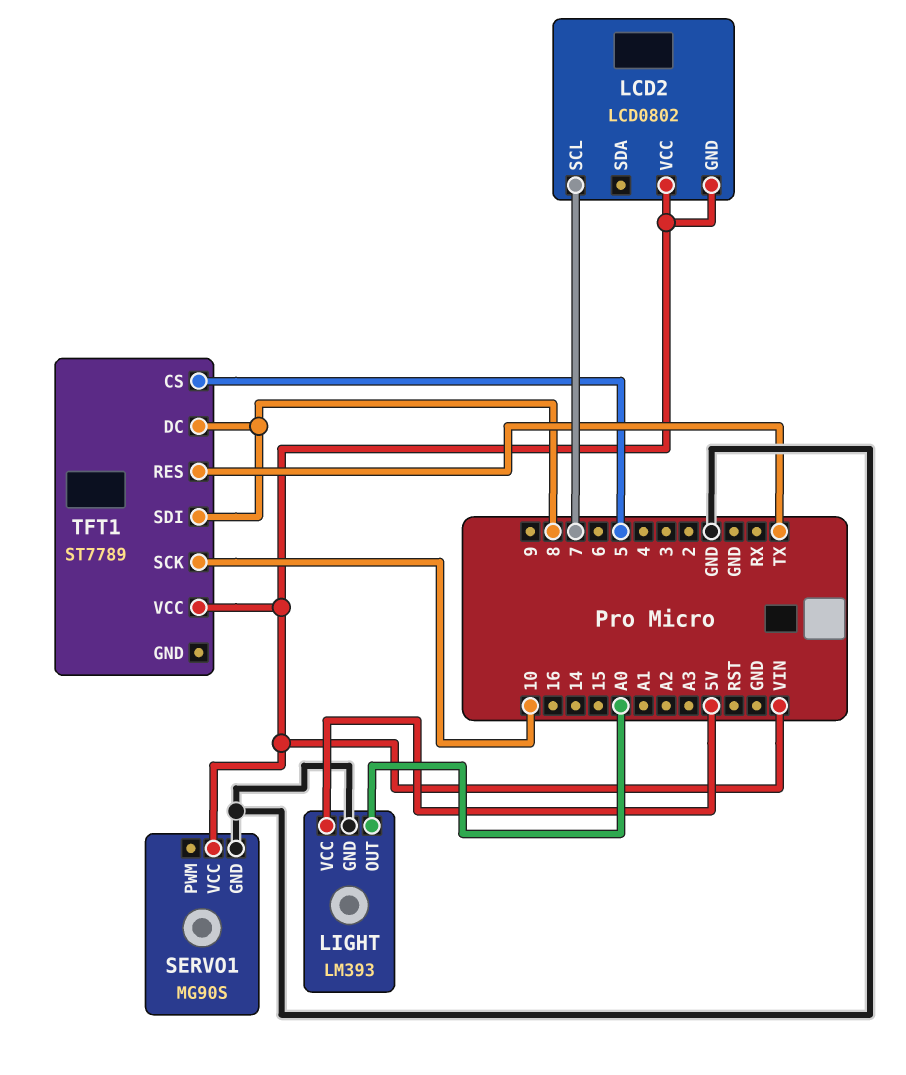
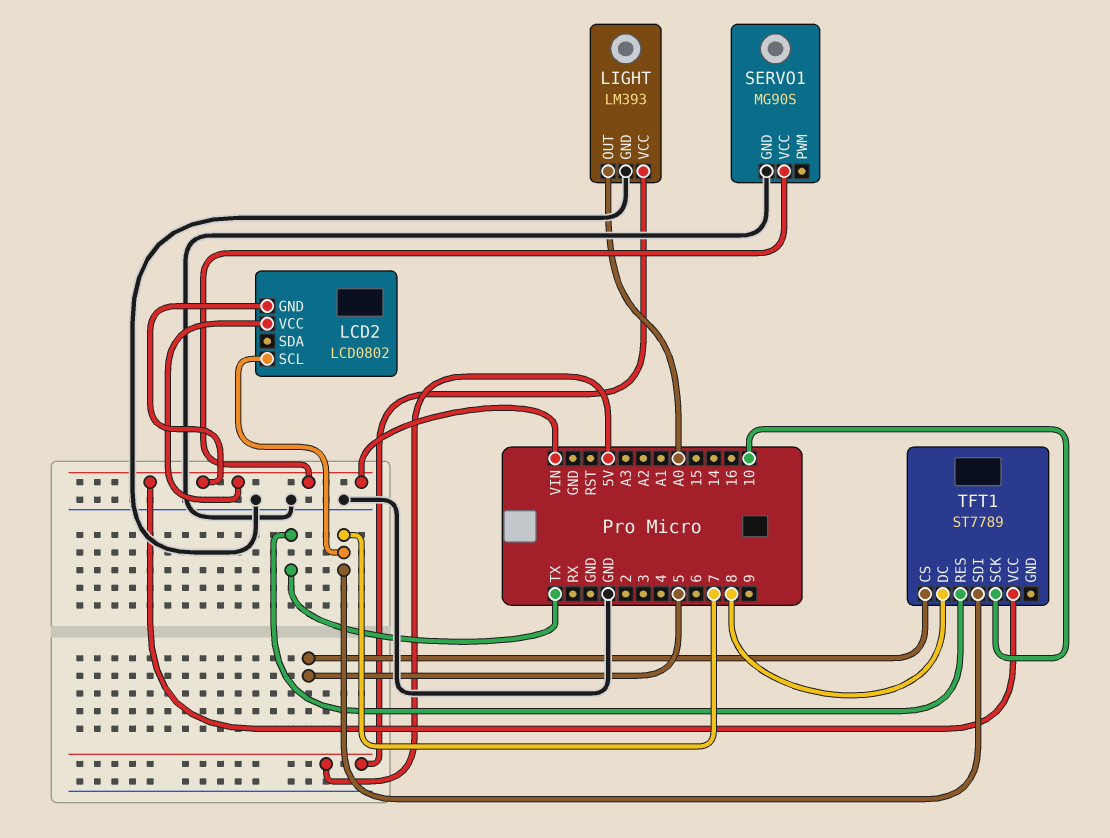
TFT1 pin SDI: 8 -> 7

